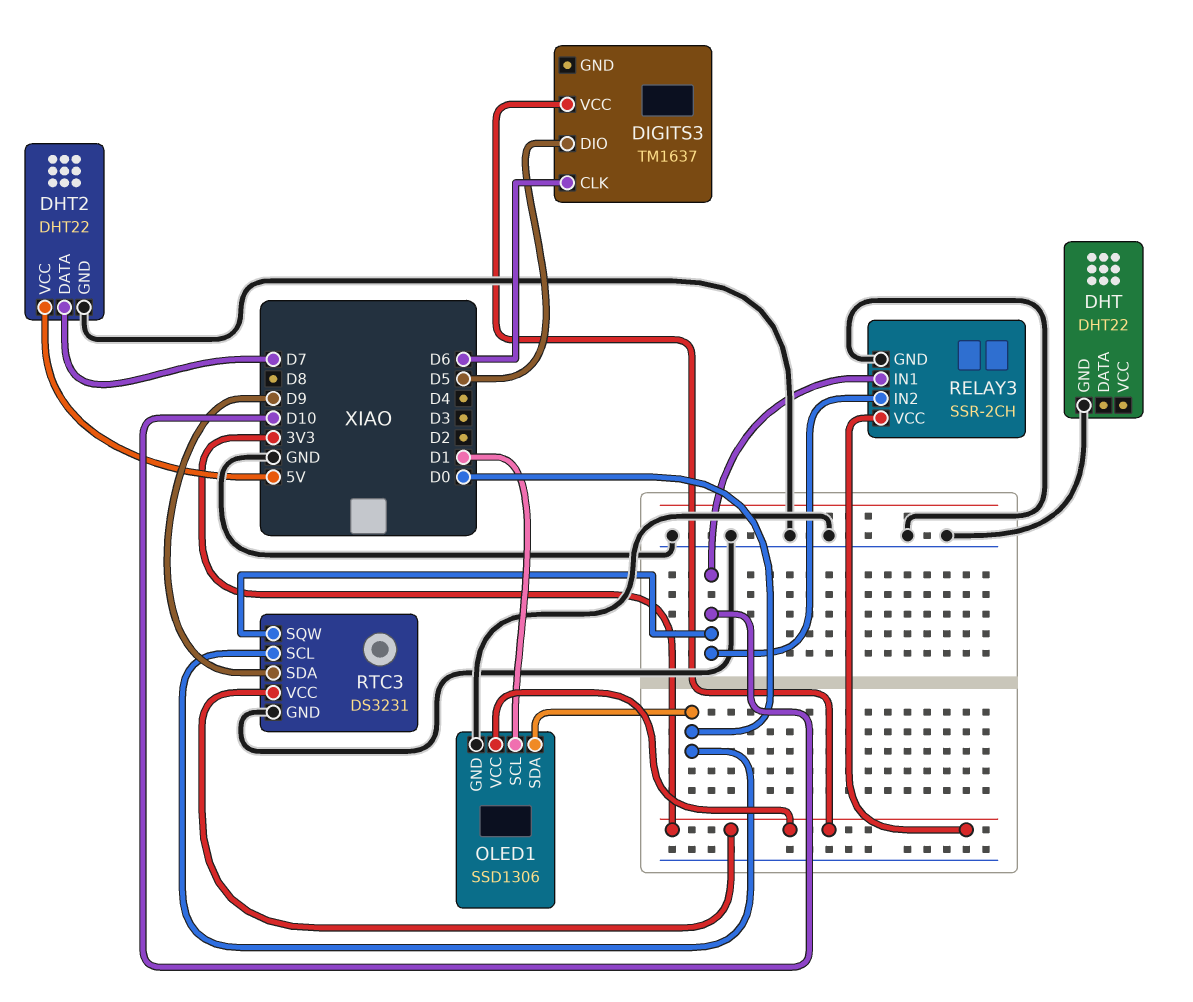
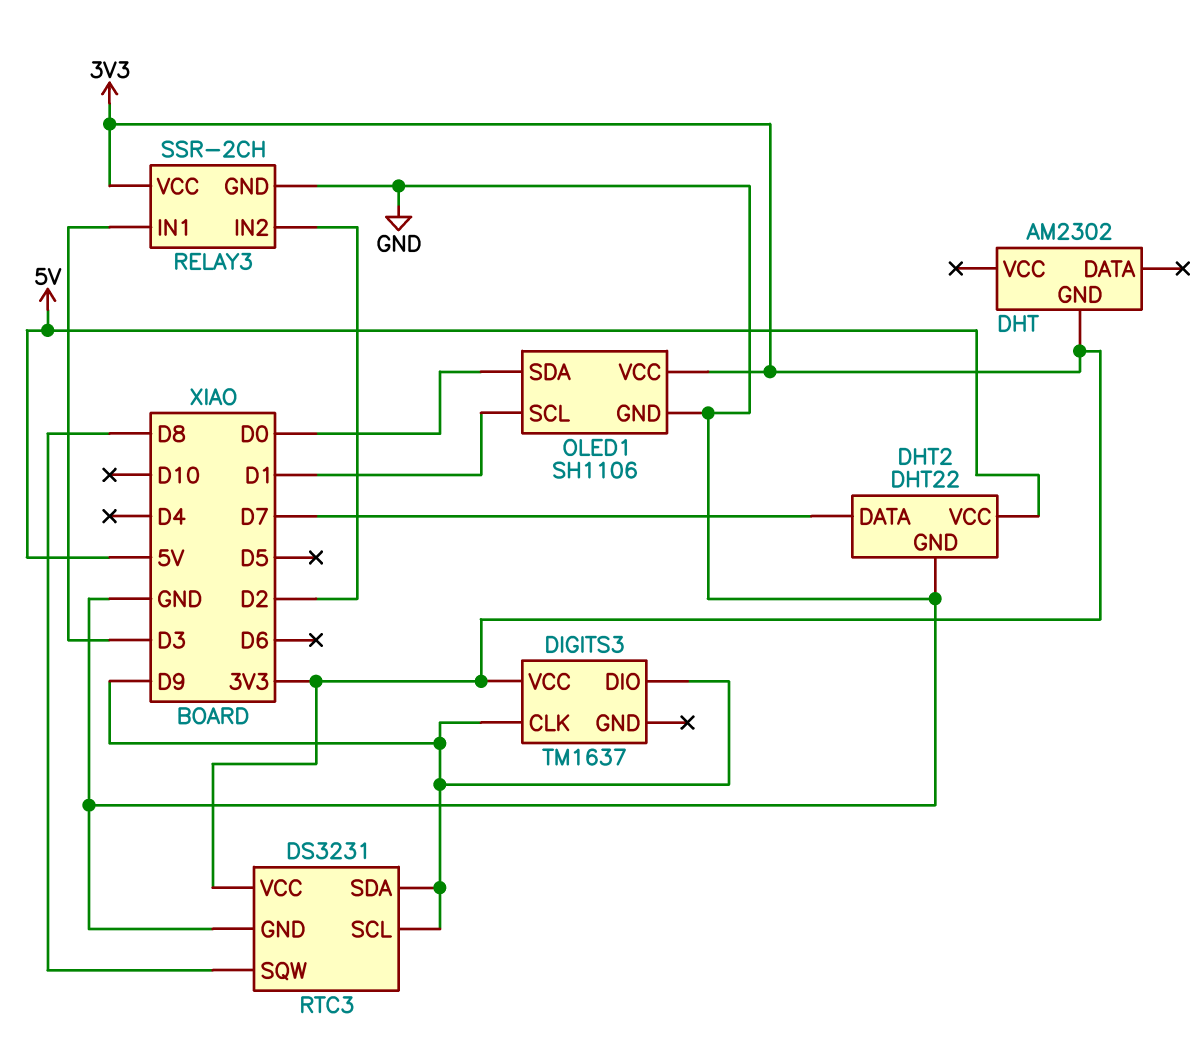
DHT: DHT22 -> AM2302
DHT pin GND: GND -> 3V3
DIGITS3 pin CLK: D6 -> D9
DIGITS3 pin DIO: D5 -> D9
OLED1: SSD1306 -> SH1106
RELAY3 pin IN1: D10 -> D3
RELAY3 pin IN2: D10 -> D2
RTC3 pin SCL: D0 -> D9
RTC3 pin SQW: D10 -> D8

